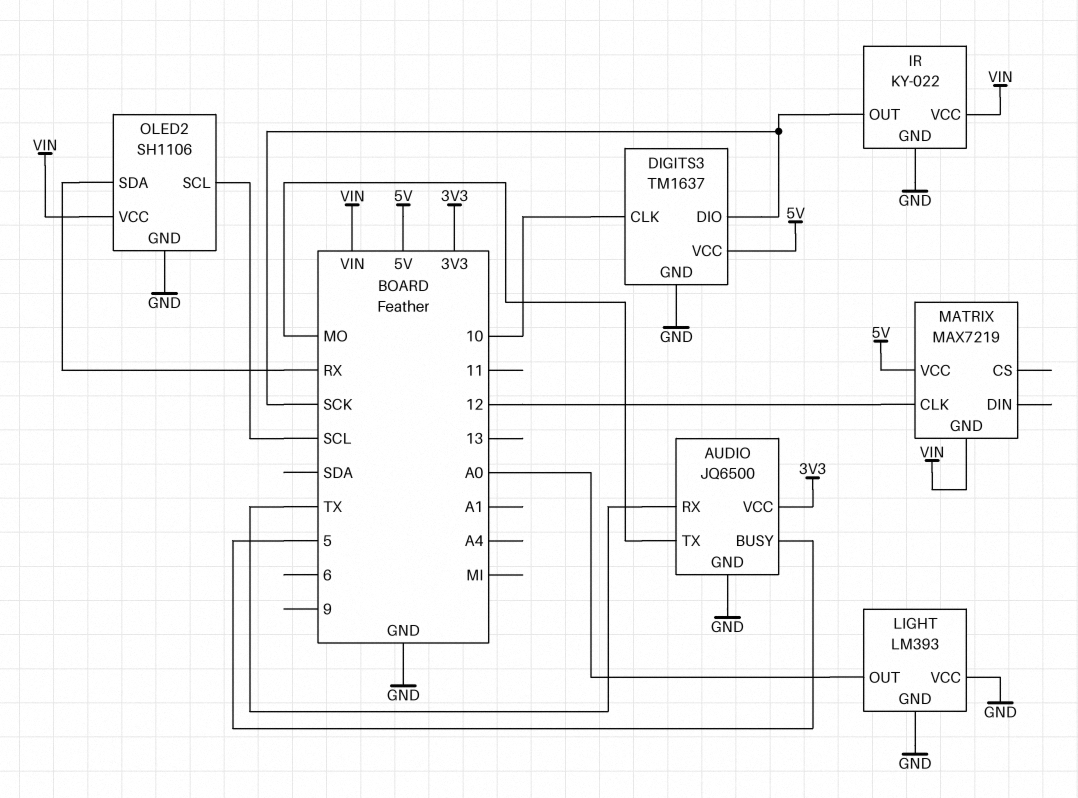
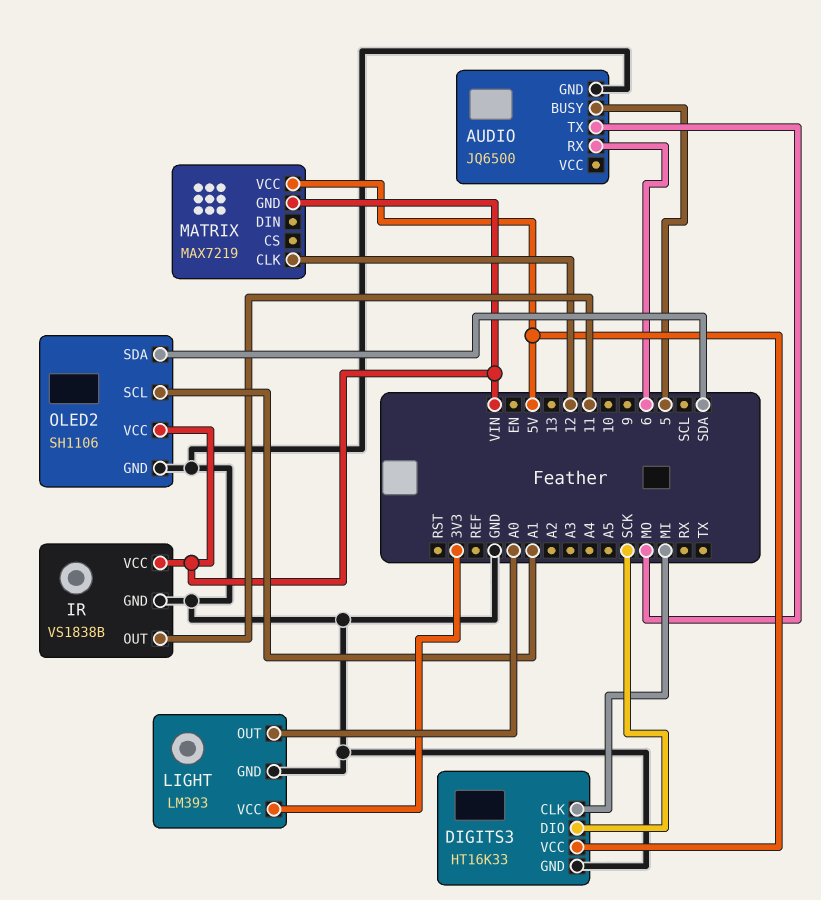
AUDIO pin RX: TX -> 6
AUDIO pin VCC: 3V3 -> none
DIGITS3: TM1637 -> HT16K33
DIGITS3 pin CLK: 10 -> MI
IR: KY-022 -> VS1838B
IR pin OUT: SCK -> 11
LIGHT pin VCC: GND -> 3V3
OLED2 pin SCL: SCL -> A1
OLED2 pin SDA: RX -> SDA

